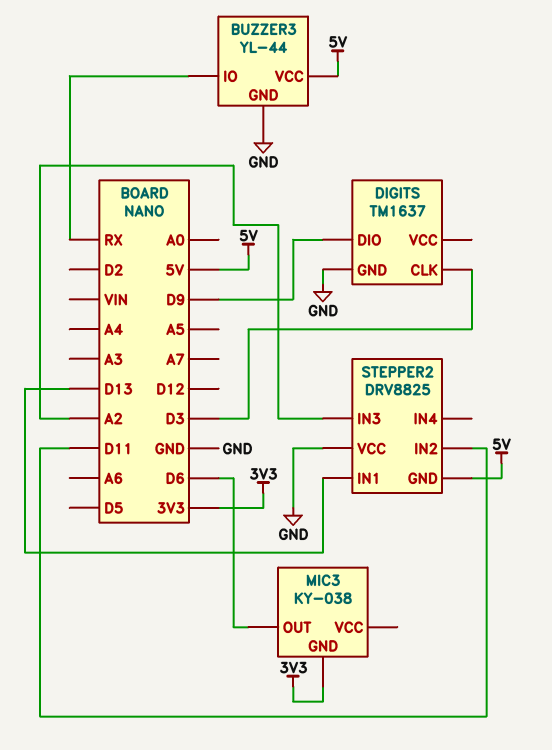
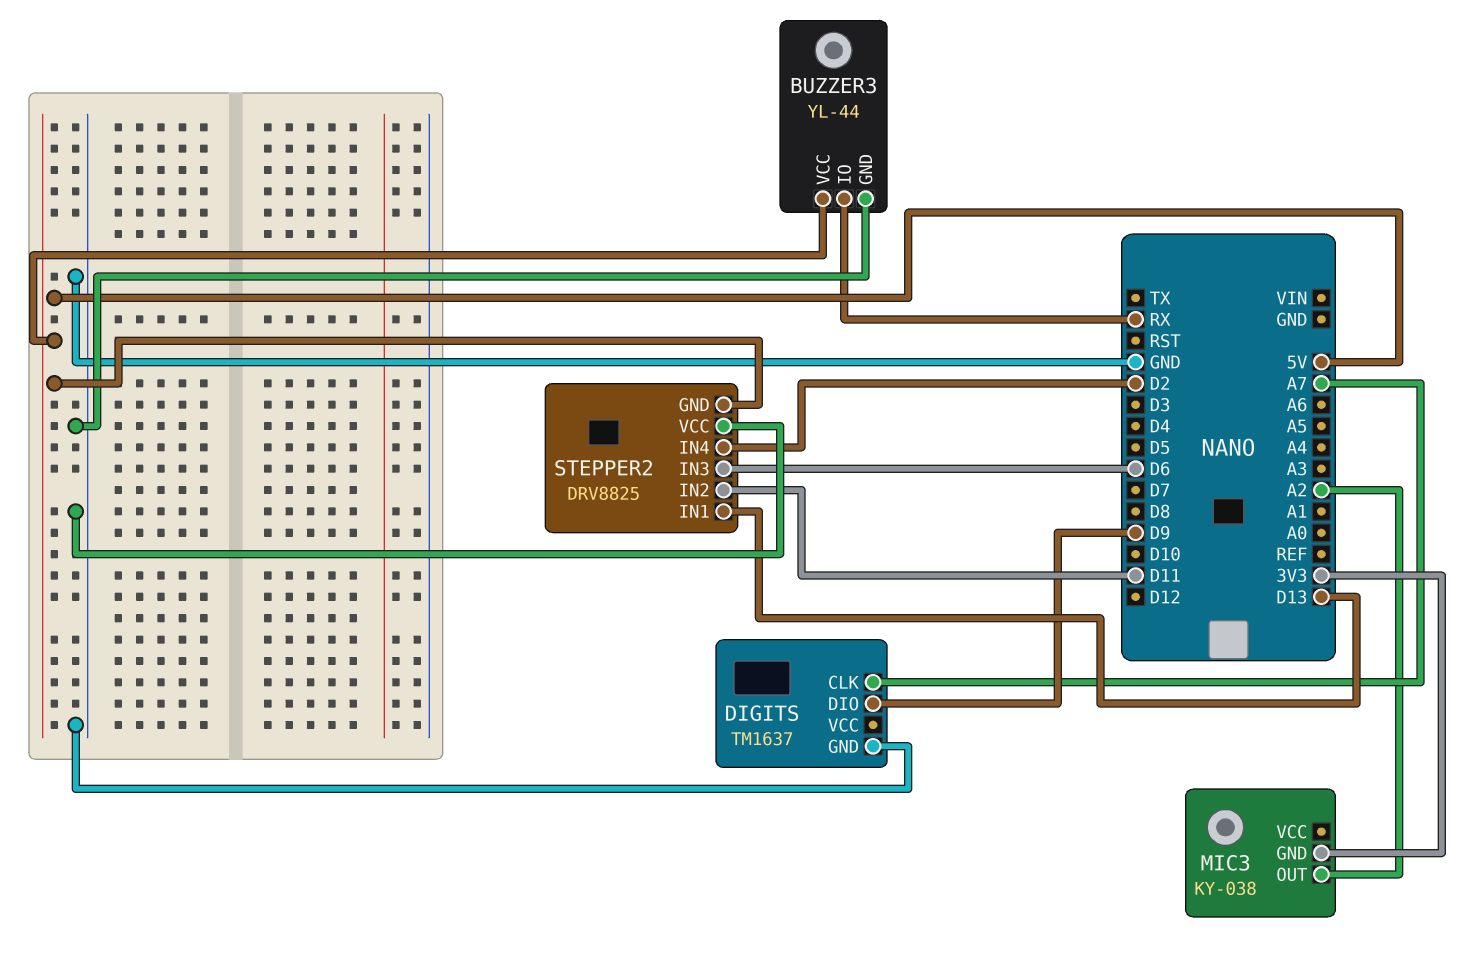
DIGITS pin CLK: D3 -> A7
MIC3 pin OUT: D6 -> A2
STEPPER2 pin IN3: A2 -> D6
STEPPER2 pin IN4: none -> D2

